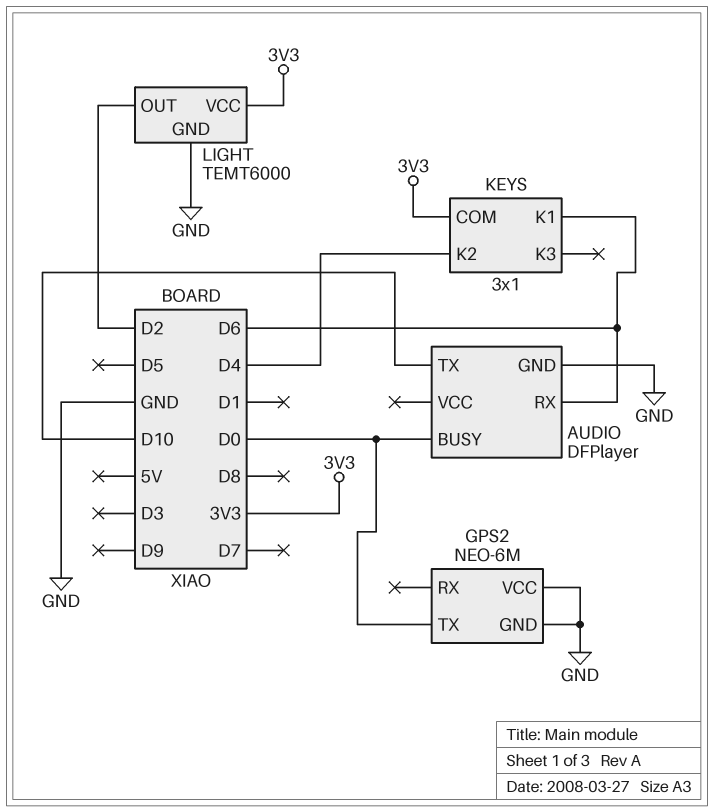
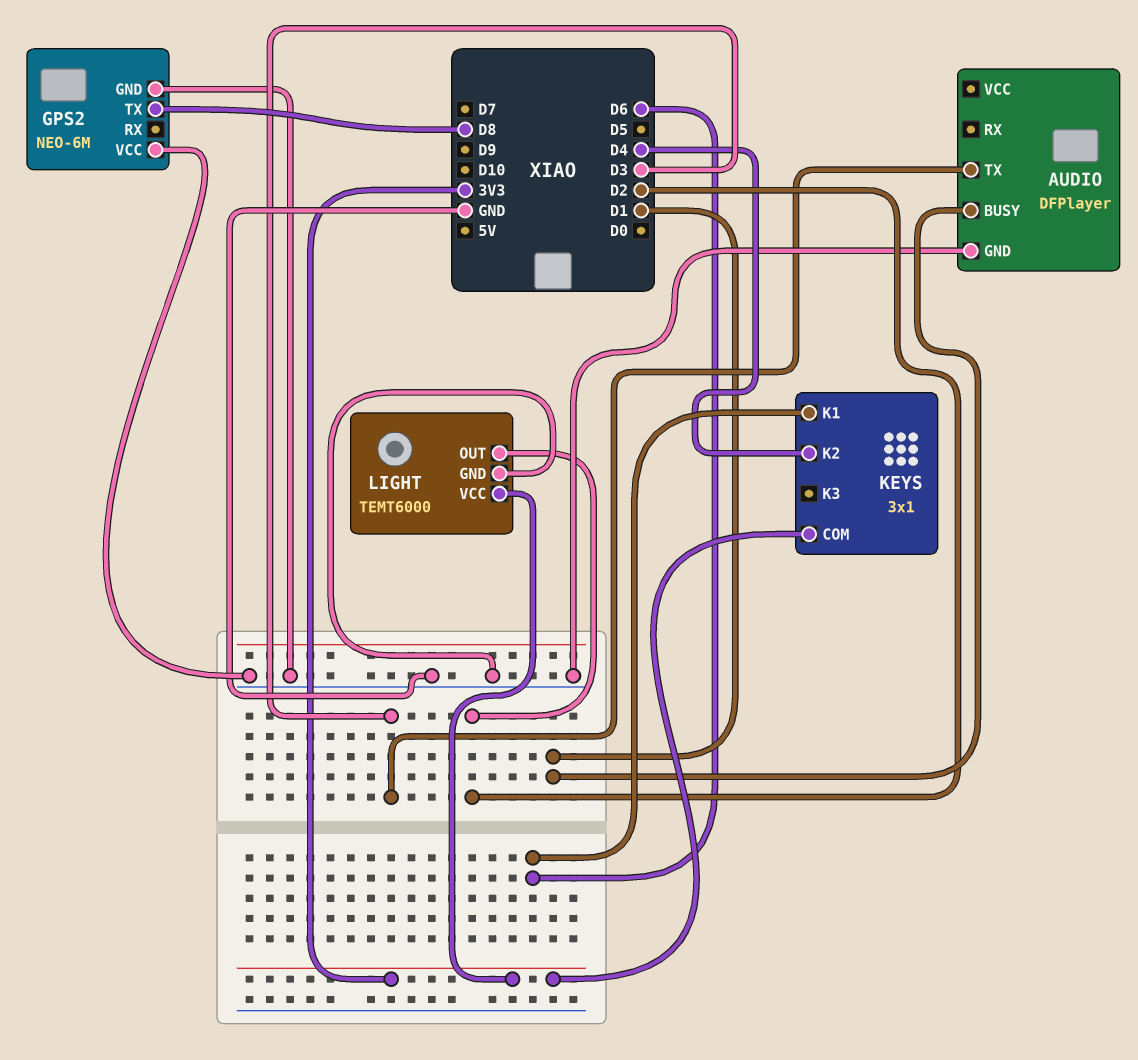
AUDIO pin BUSY: D0 -> D1
AUDIO pin RX: D6 -> none
AUDIO pin TX: D10 -> D3
GPS2 pin TX: D0 -> D8

